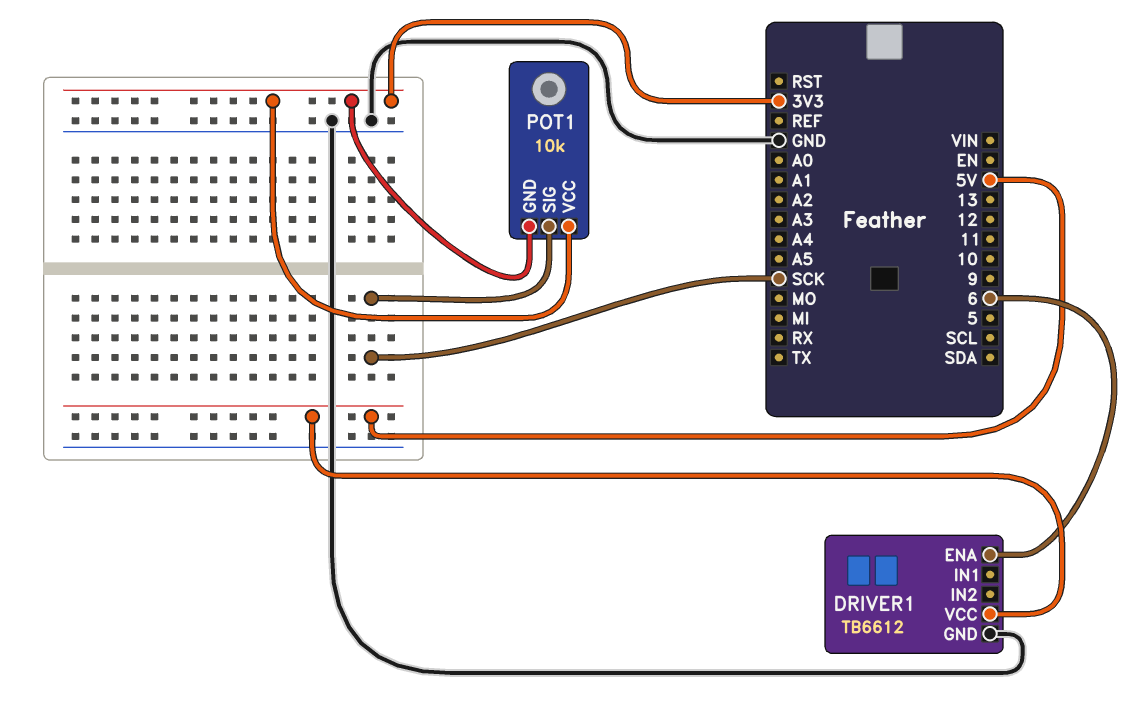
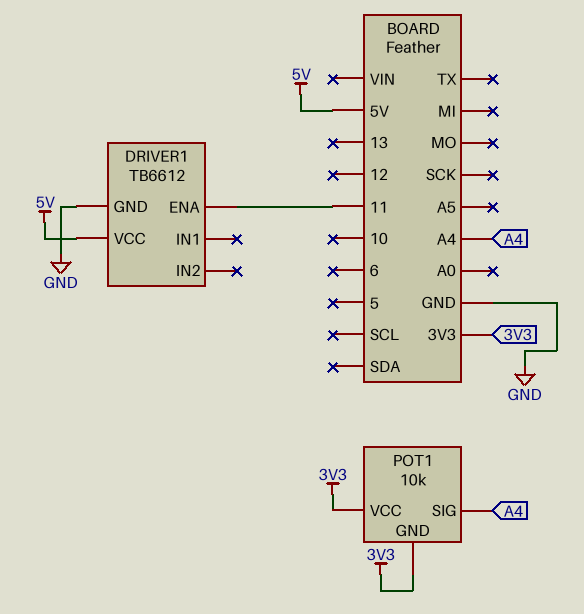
DRIVER1 pin ENA: 6 -> 11
POT1 pin SIG: SCK -> A4

